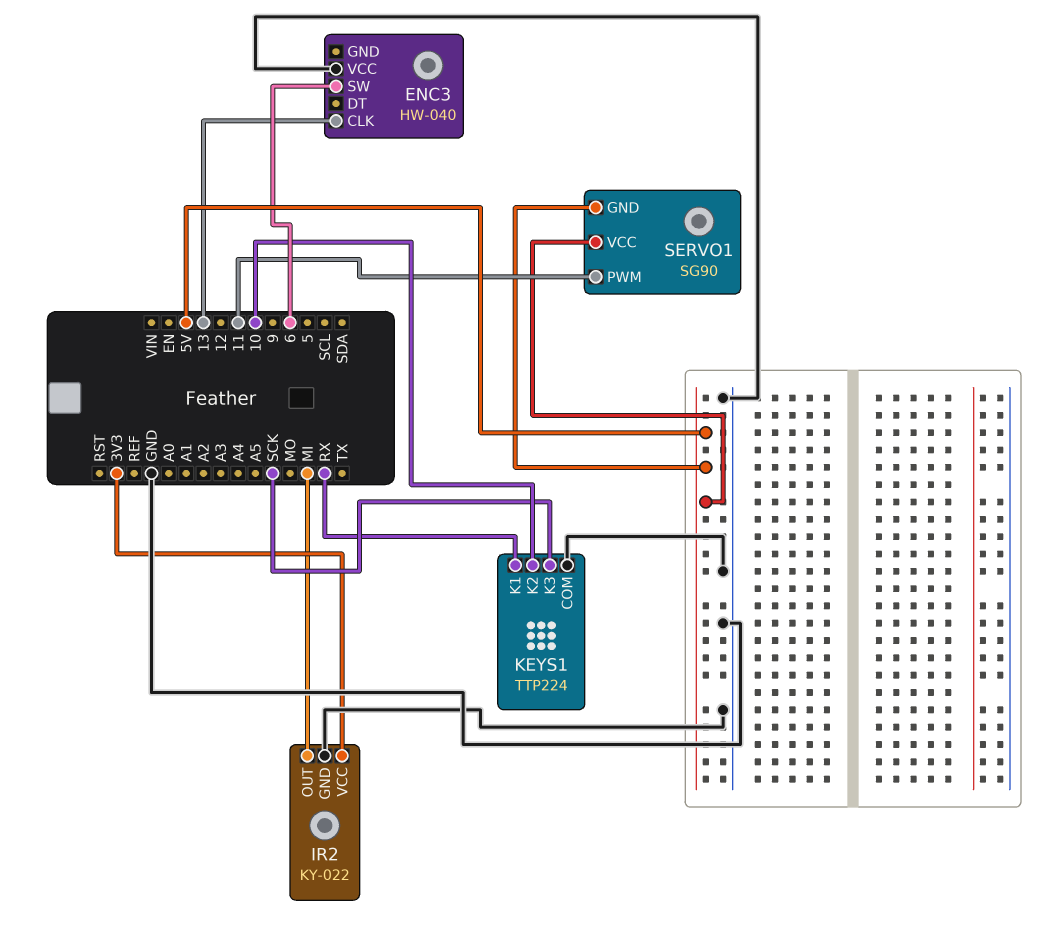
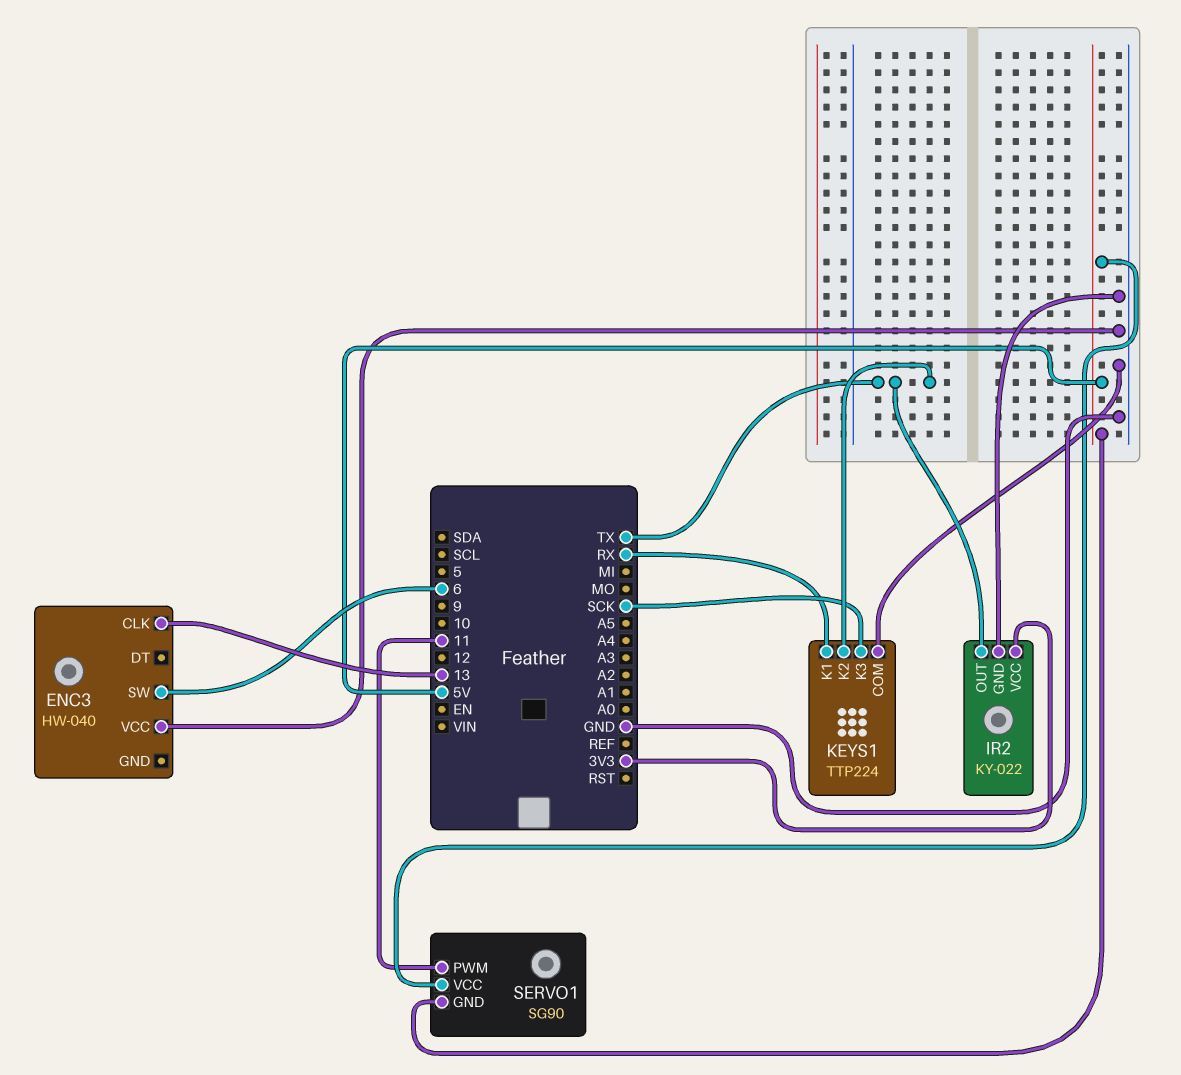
IR2 pin OUT: MI -> TX
KEYS1 pin K2: 10 -> TX

